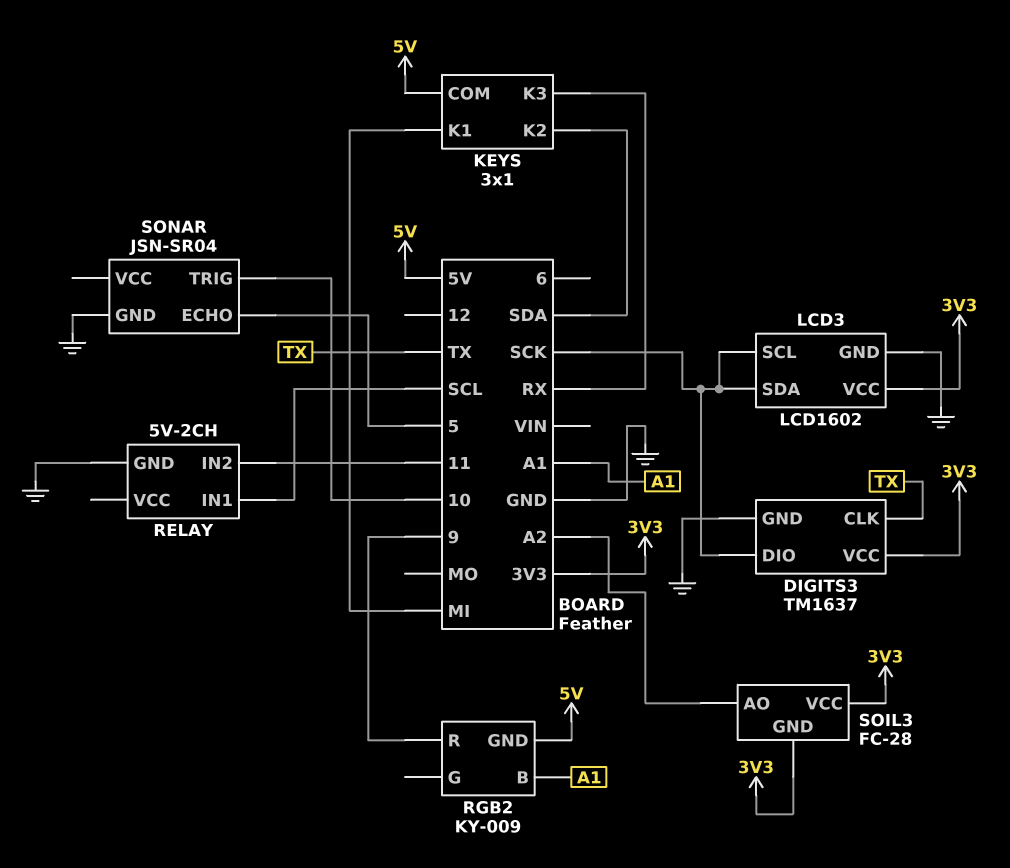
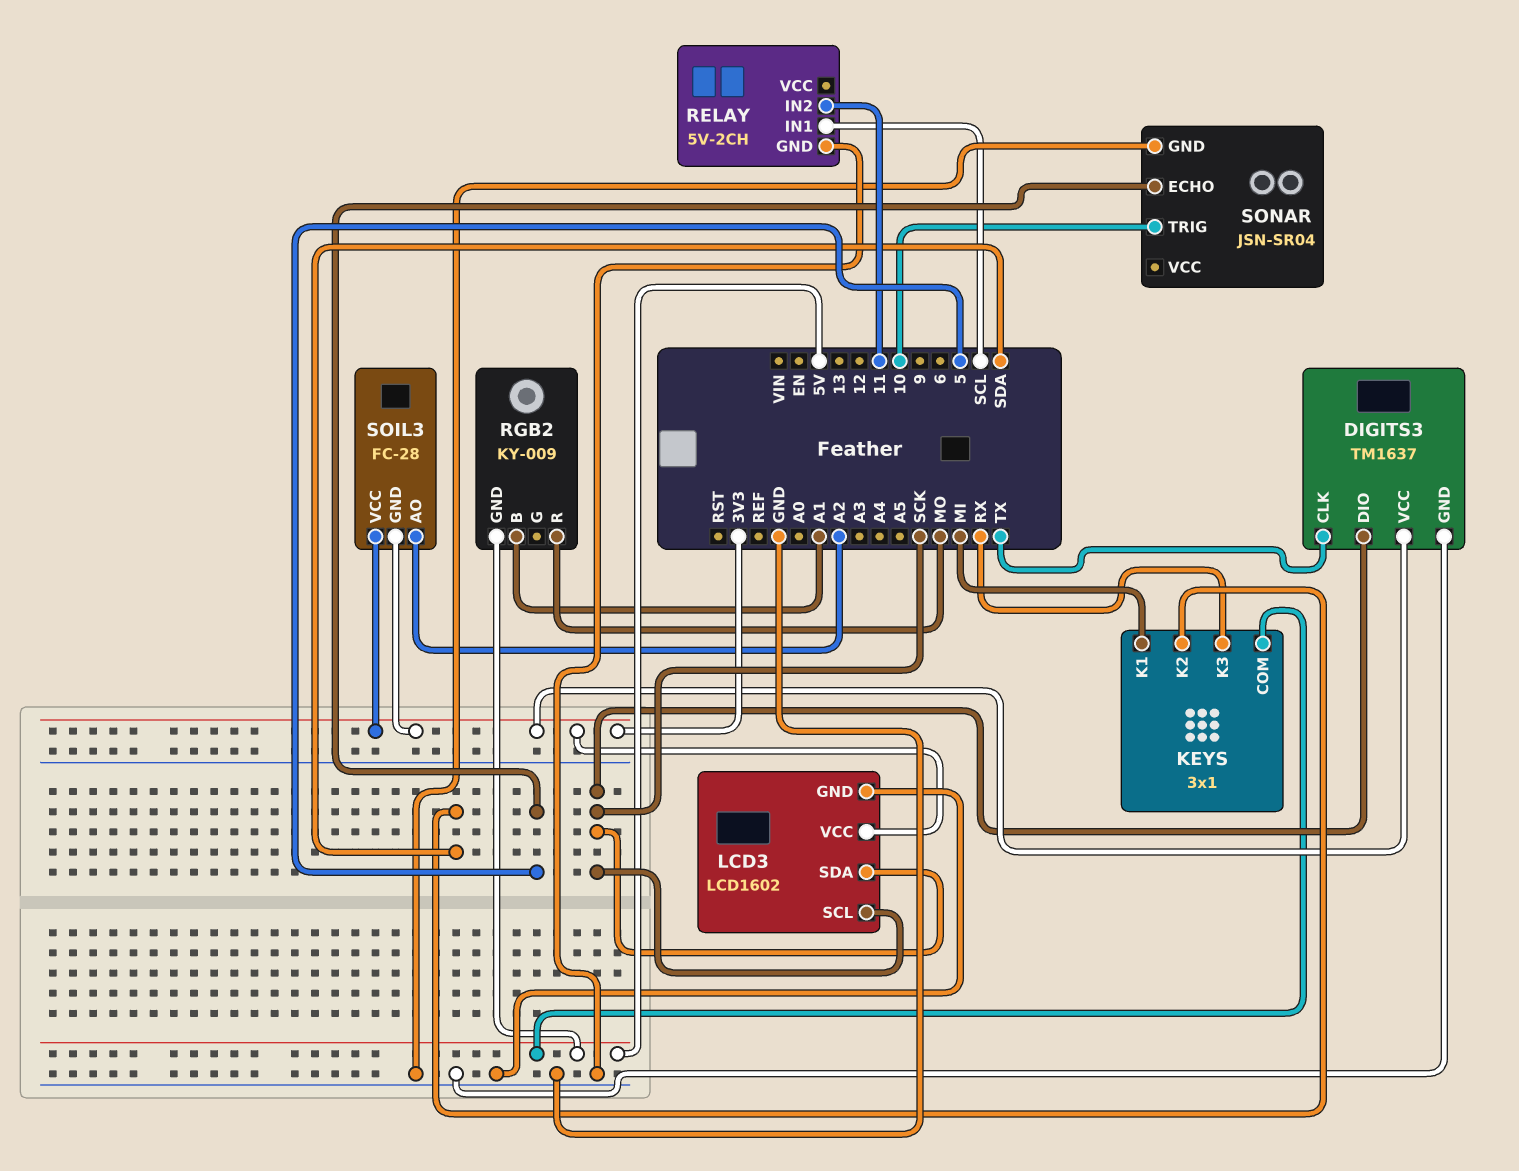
RGB2 pin R: 9 -> MO

